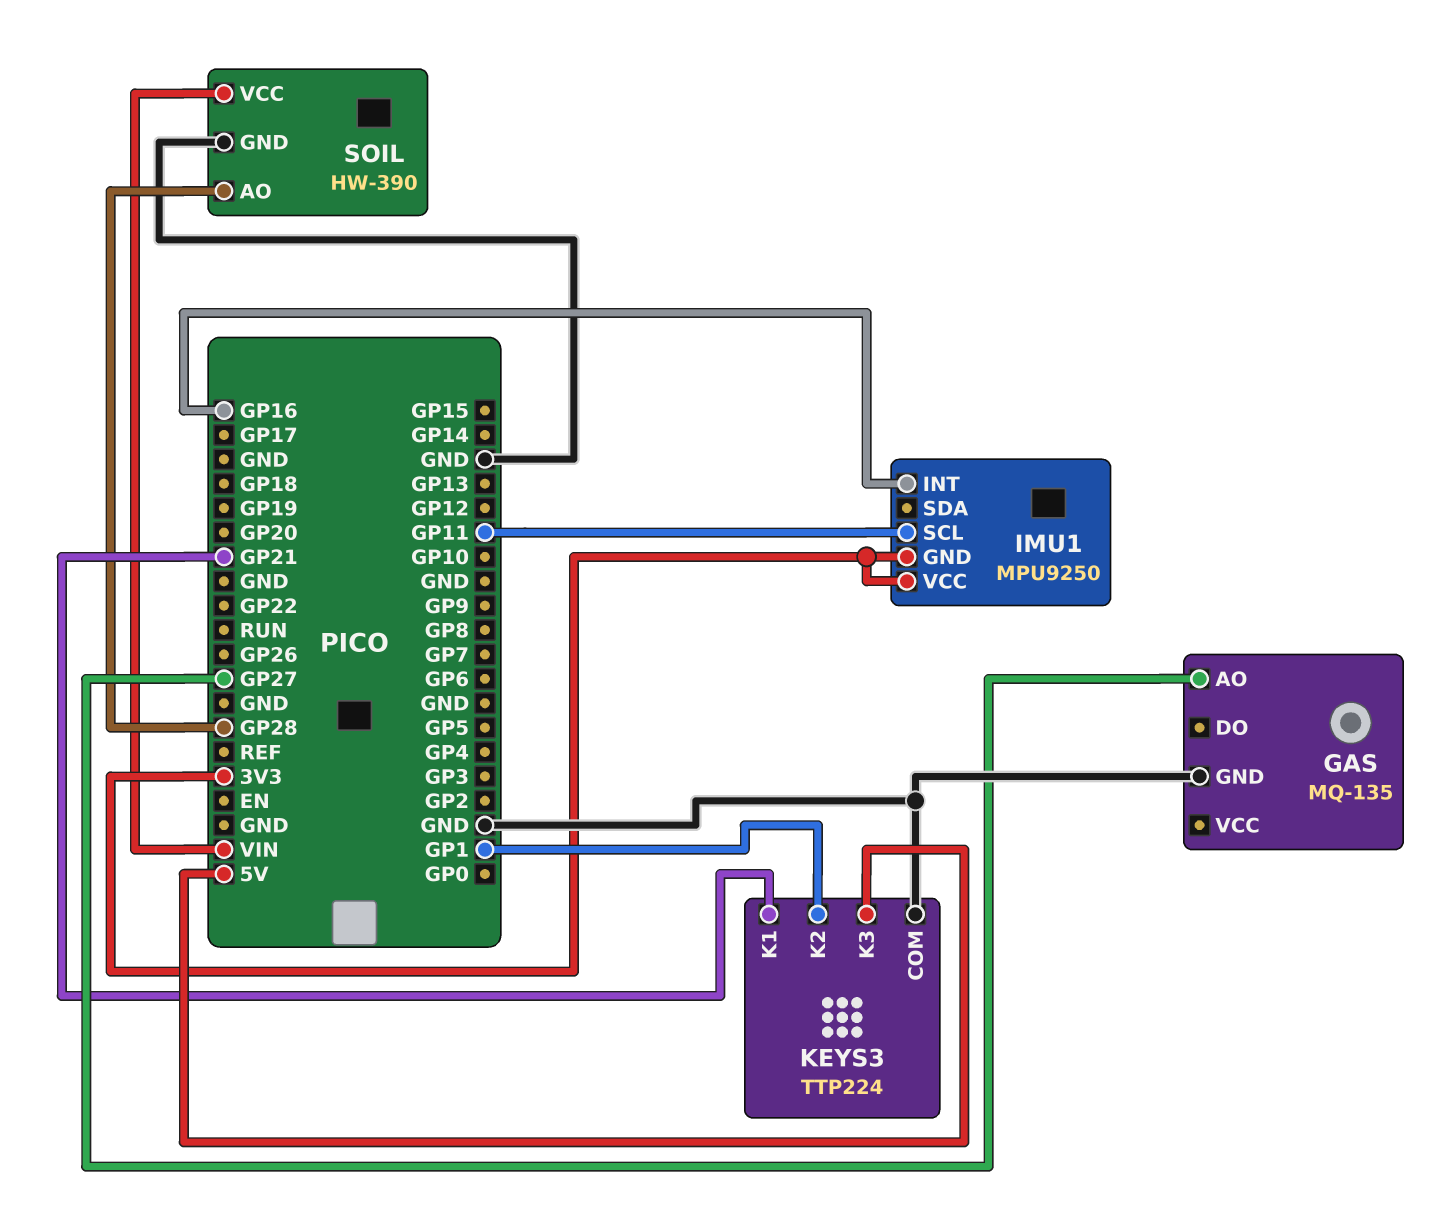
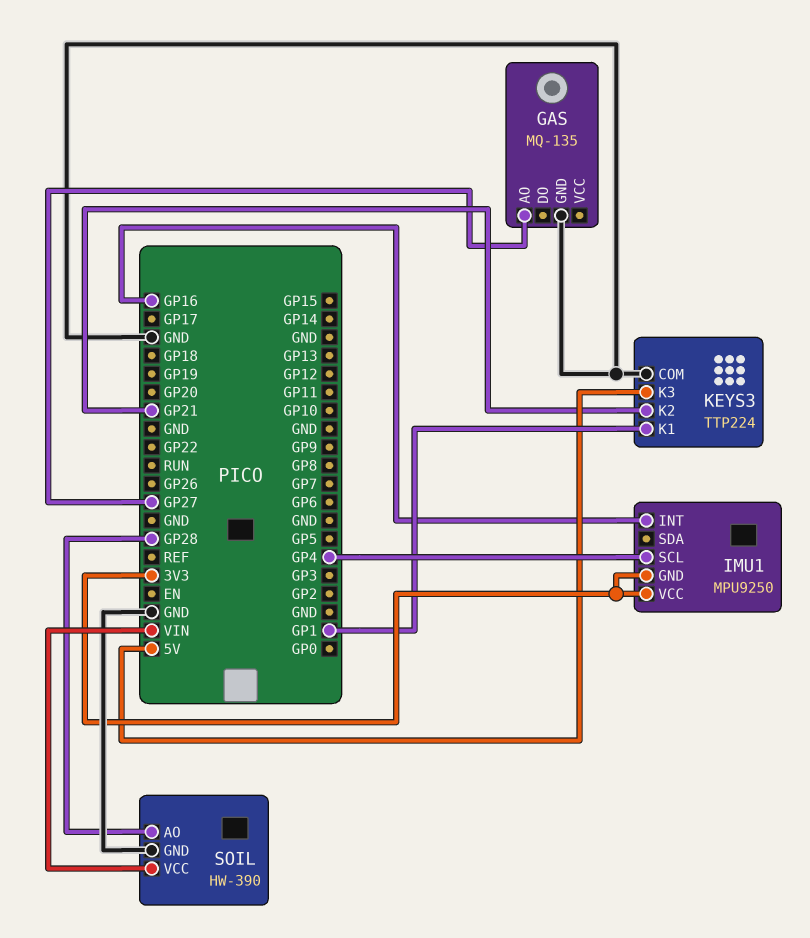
IMU1 pin SCL: GP11 -> GP4
KEYS3 pin K1: GP21 -> GP1
KEYS3 pin K2: GP1 -> GP21

